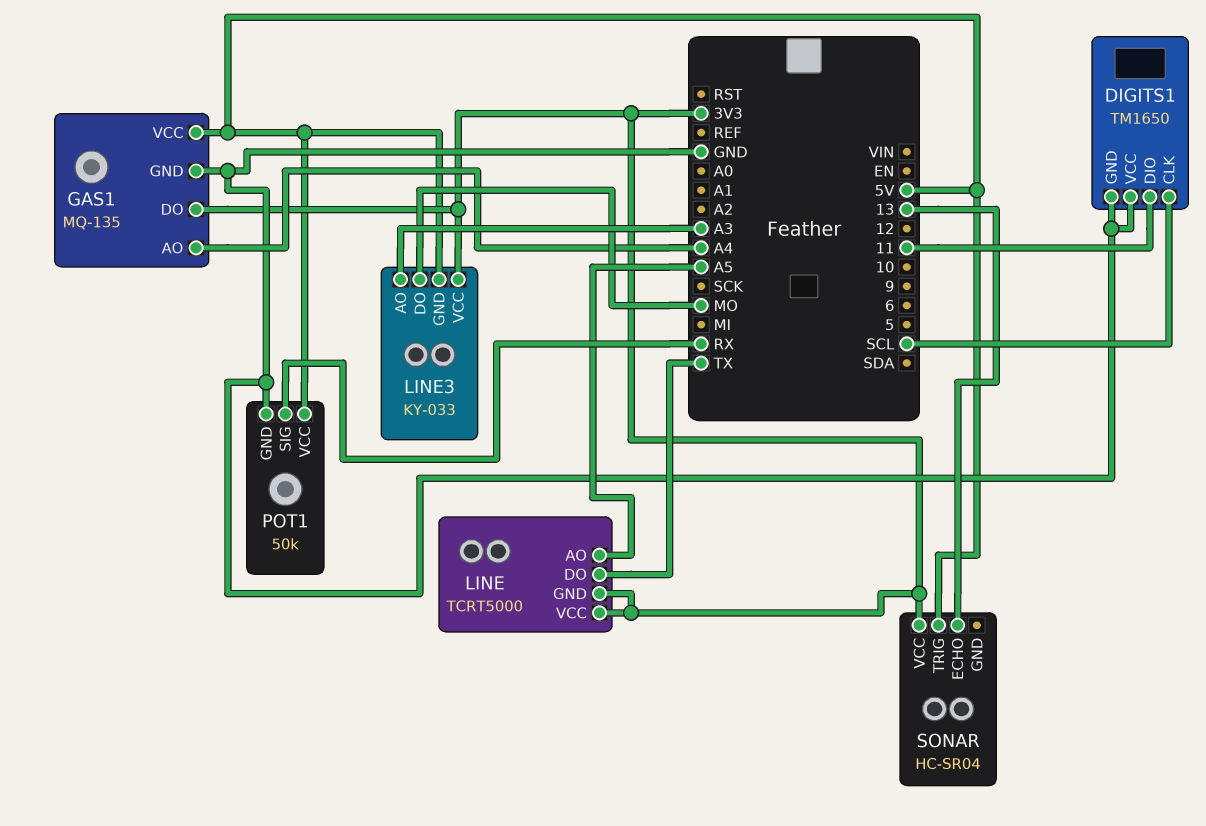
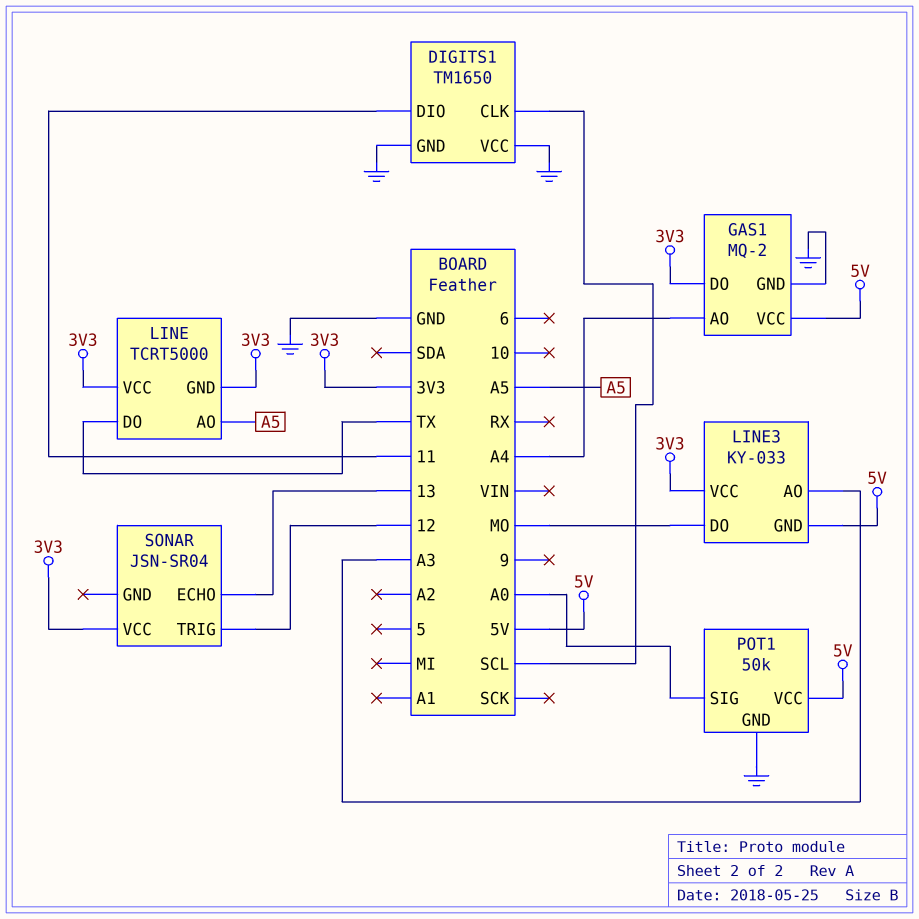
GAS1: MQ-135 -> MQ-2
POT1 pin SIG: RX -> A0
SONAR: HC-SR04 -> JSN-SR04
SONAR pin TRIG: 5V -> 12

